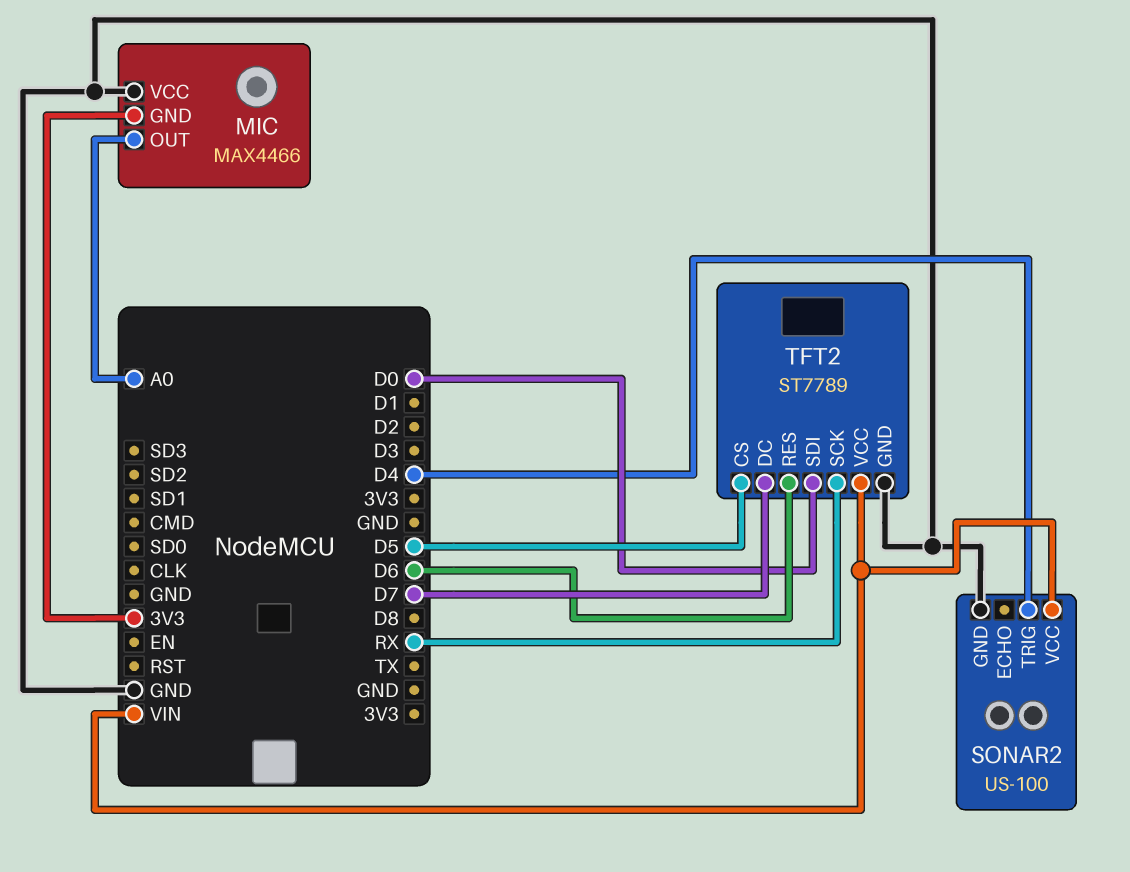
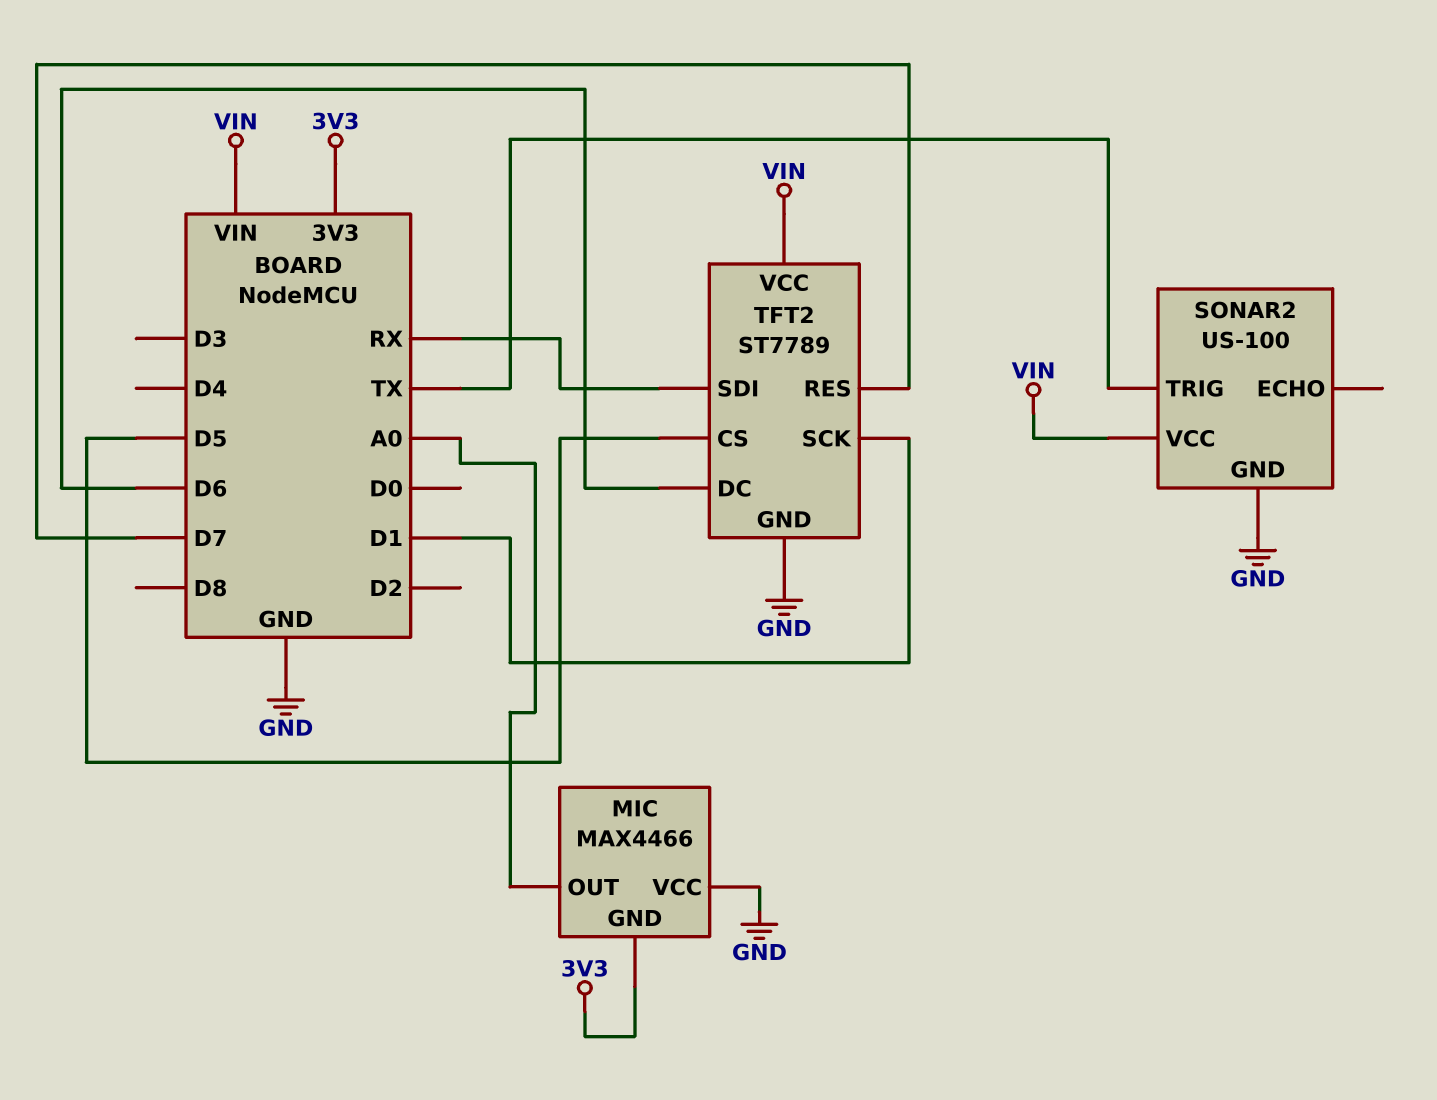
SONAR2 pin TRIG: D4 -> TX
TFT2 pin DC: D7 -> D6
TFT2 pin RES: D6 -> D7
TFT2 pin SCK: RX -> D1
TFT2 pin SDI: D0 -> RX

